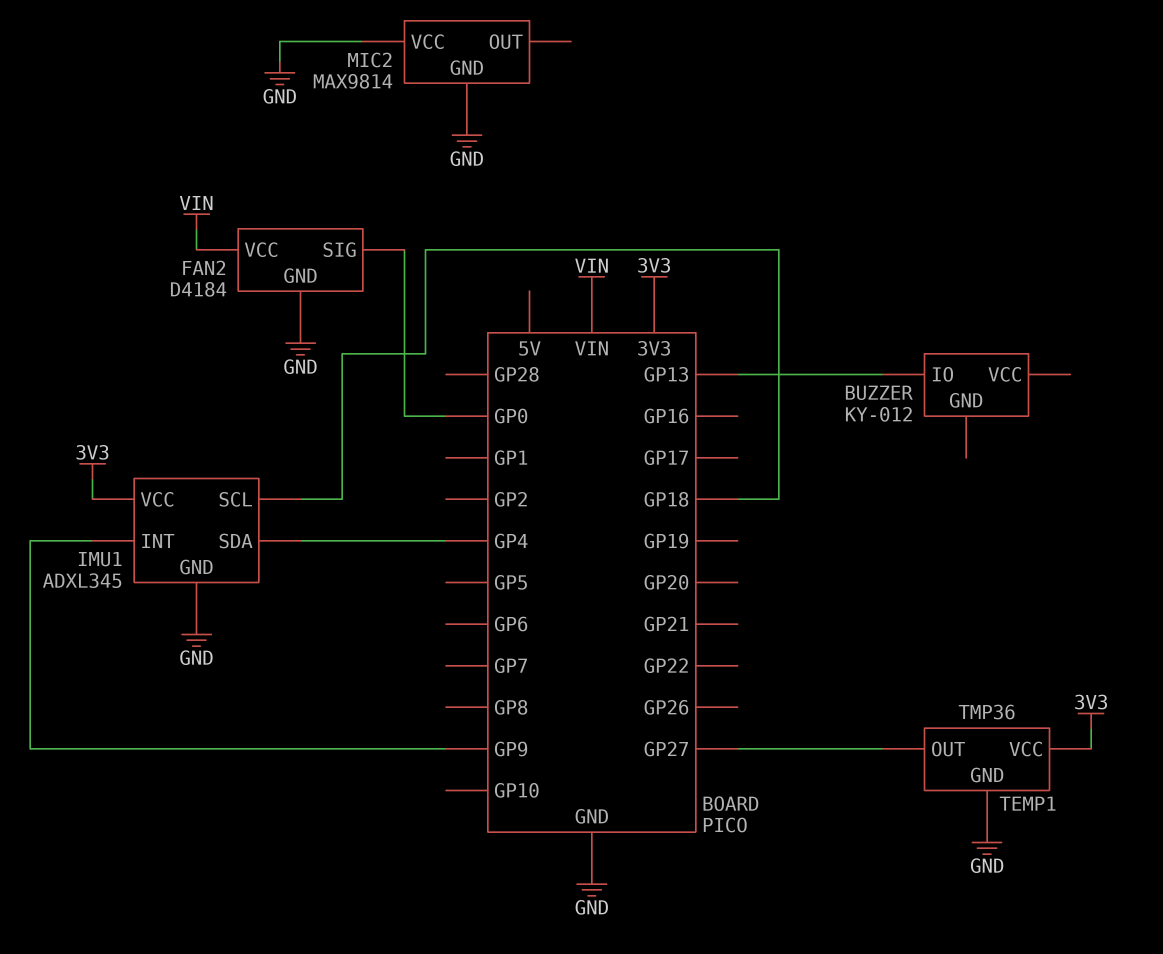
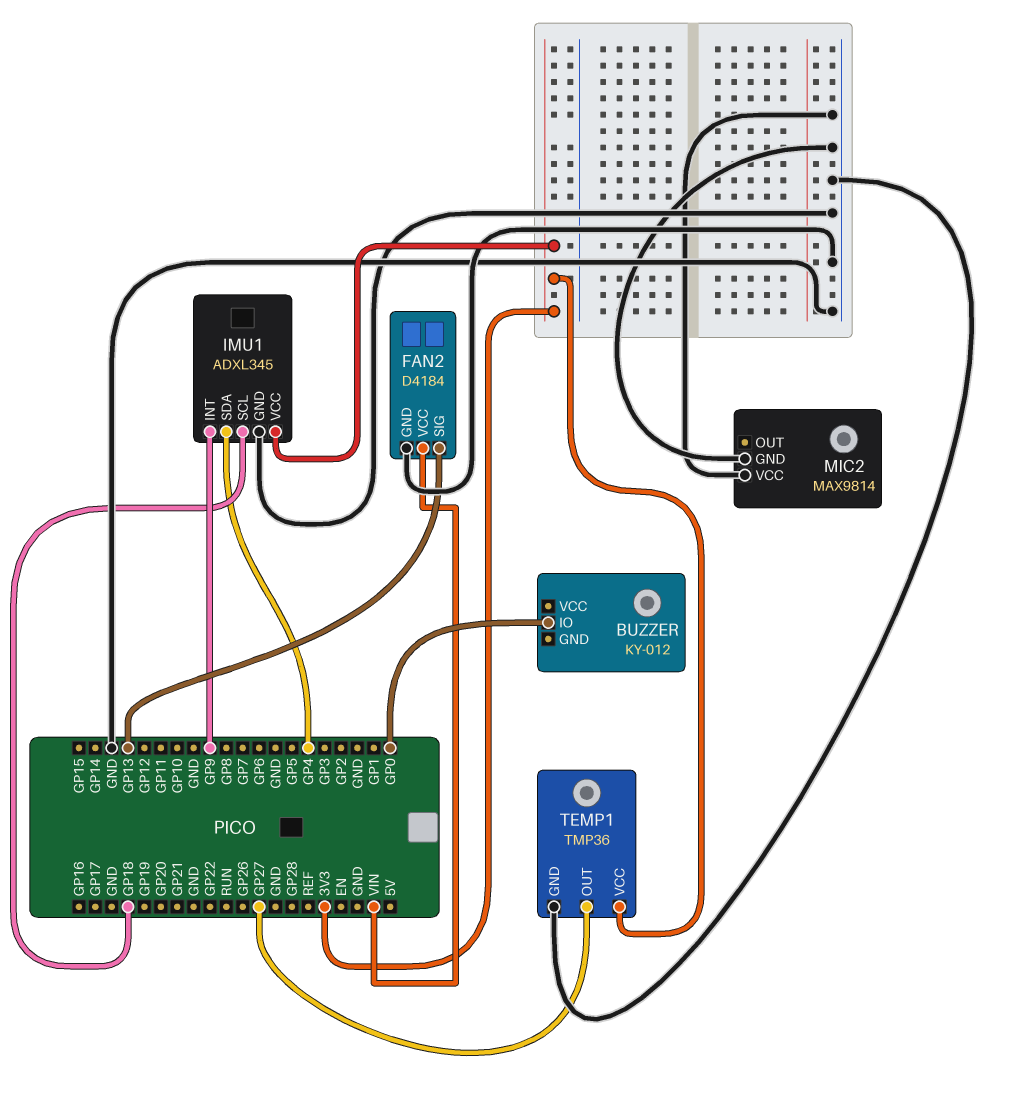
BUZZER pin IO: GP13 -> GP0
FAN2 pin SIG: GP0 -> GP13

